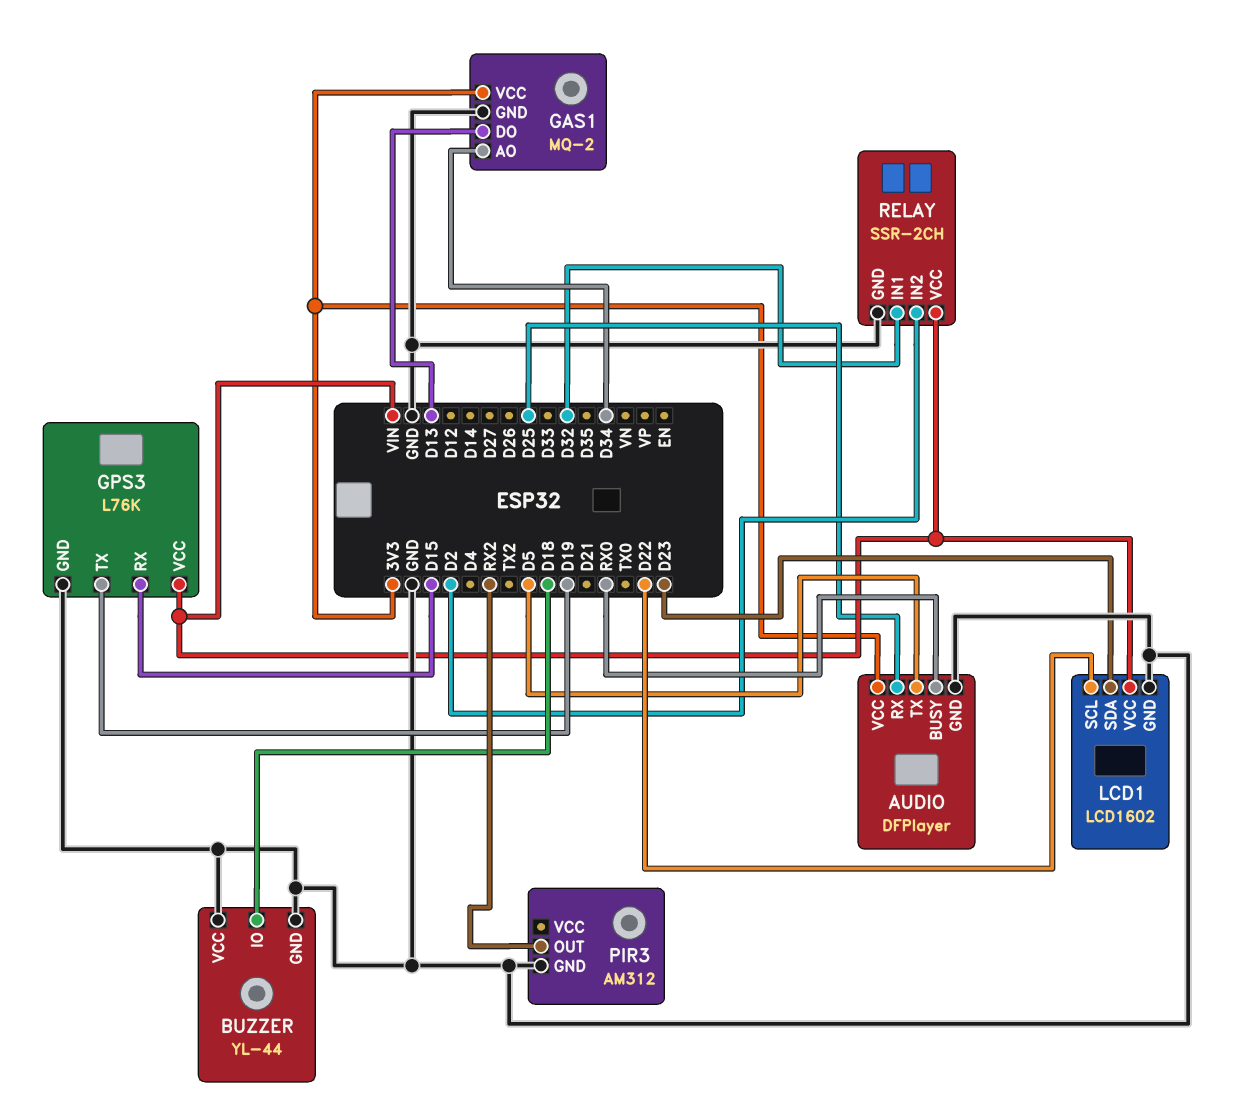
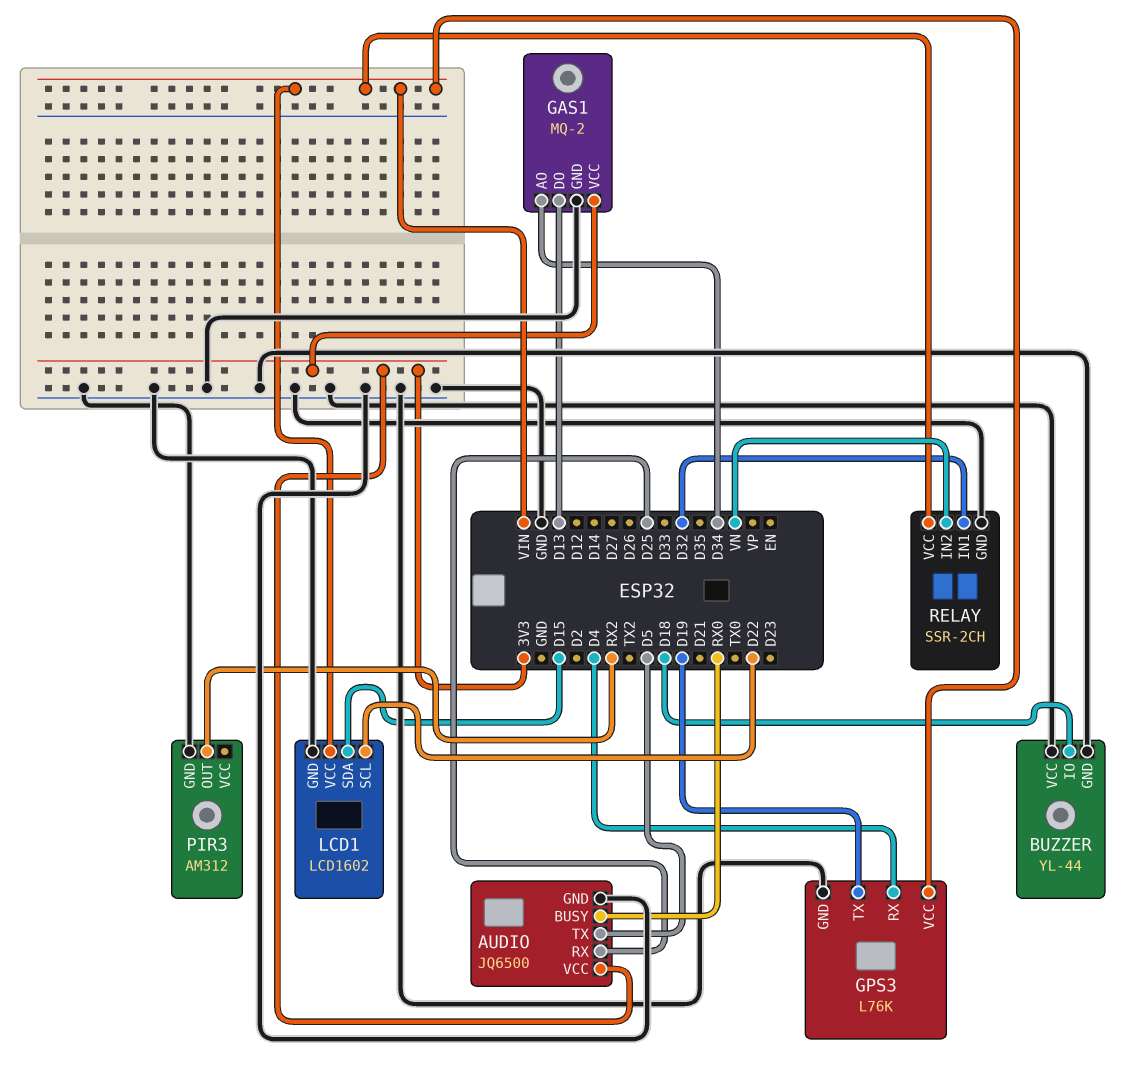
AUDIO: DFPlayer -> JQ6500
GPS3 pin RX: D15 -> D4
LCD1 pin SDA: D23 -> D15
RELAY pin IN2: D2 -> VN

